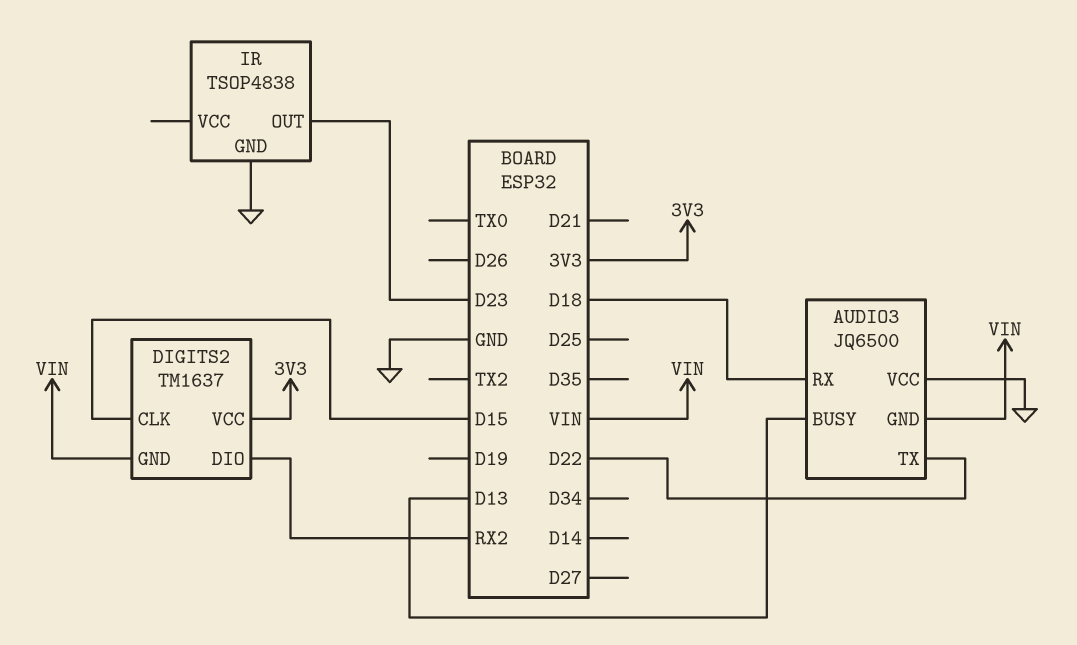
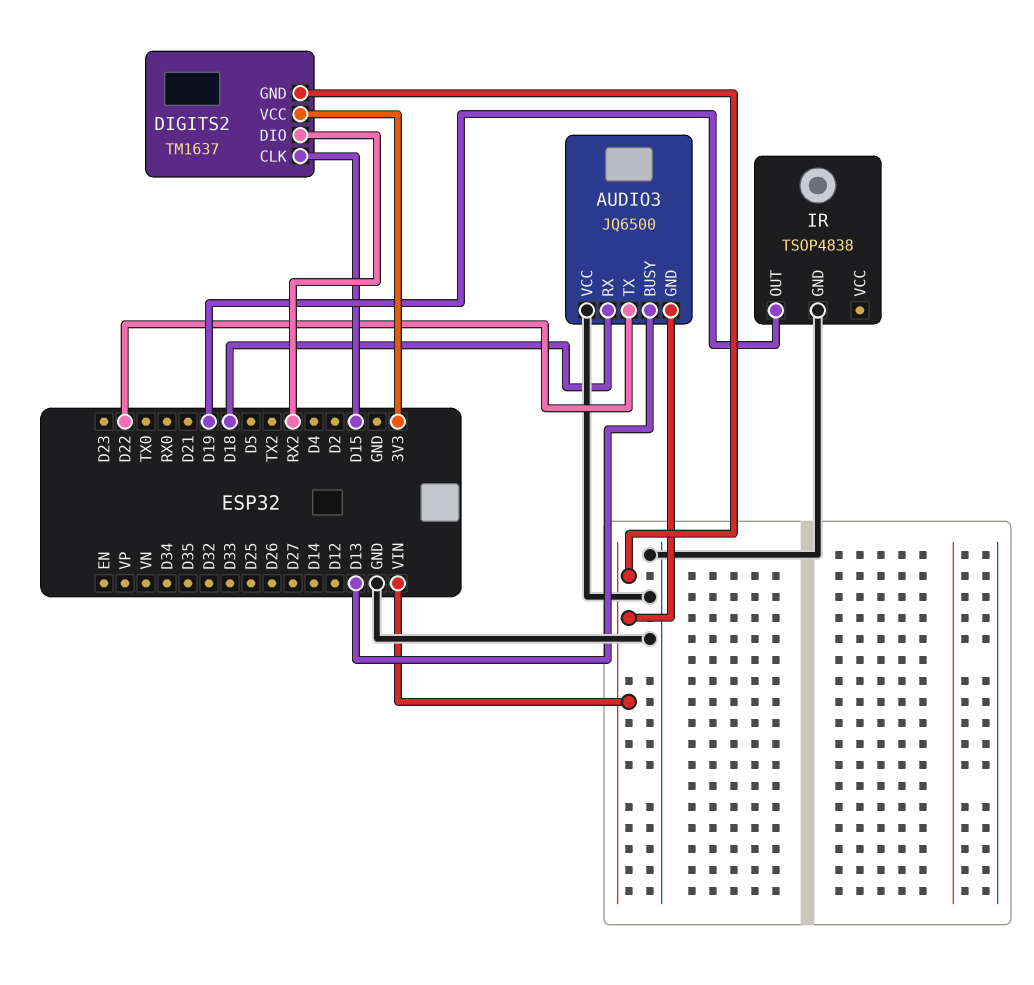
IR pin OUT: D23 -> D19

